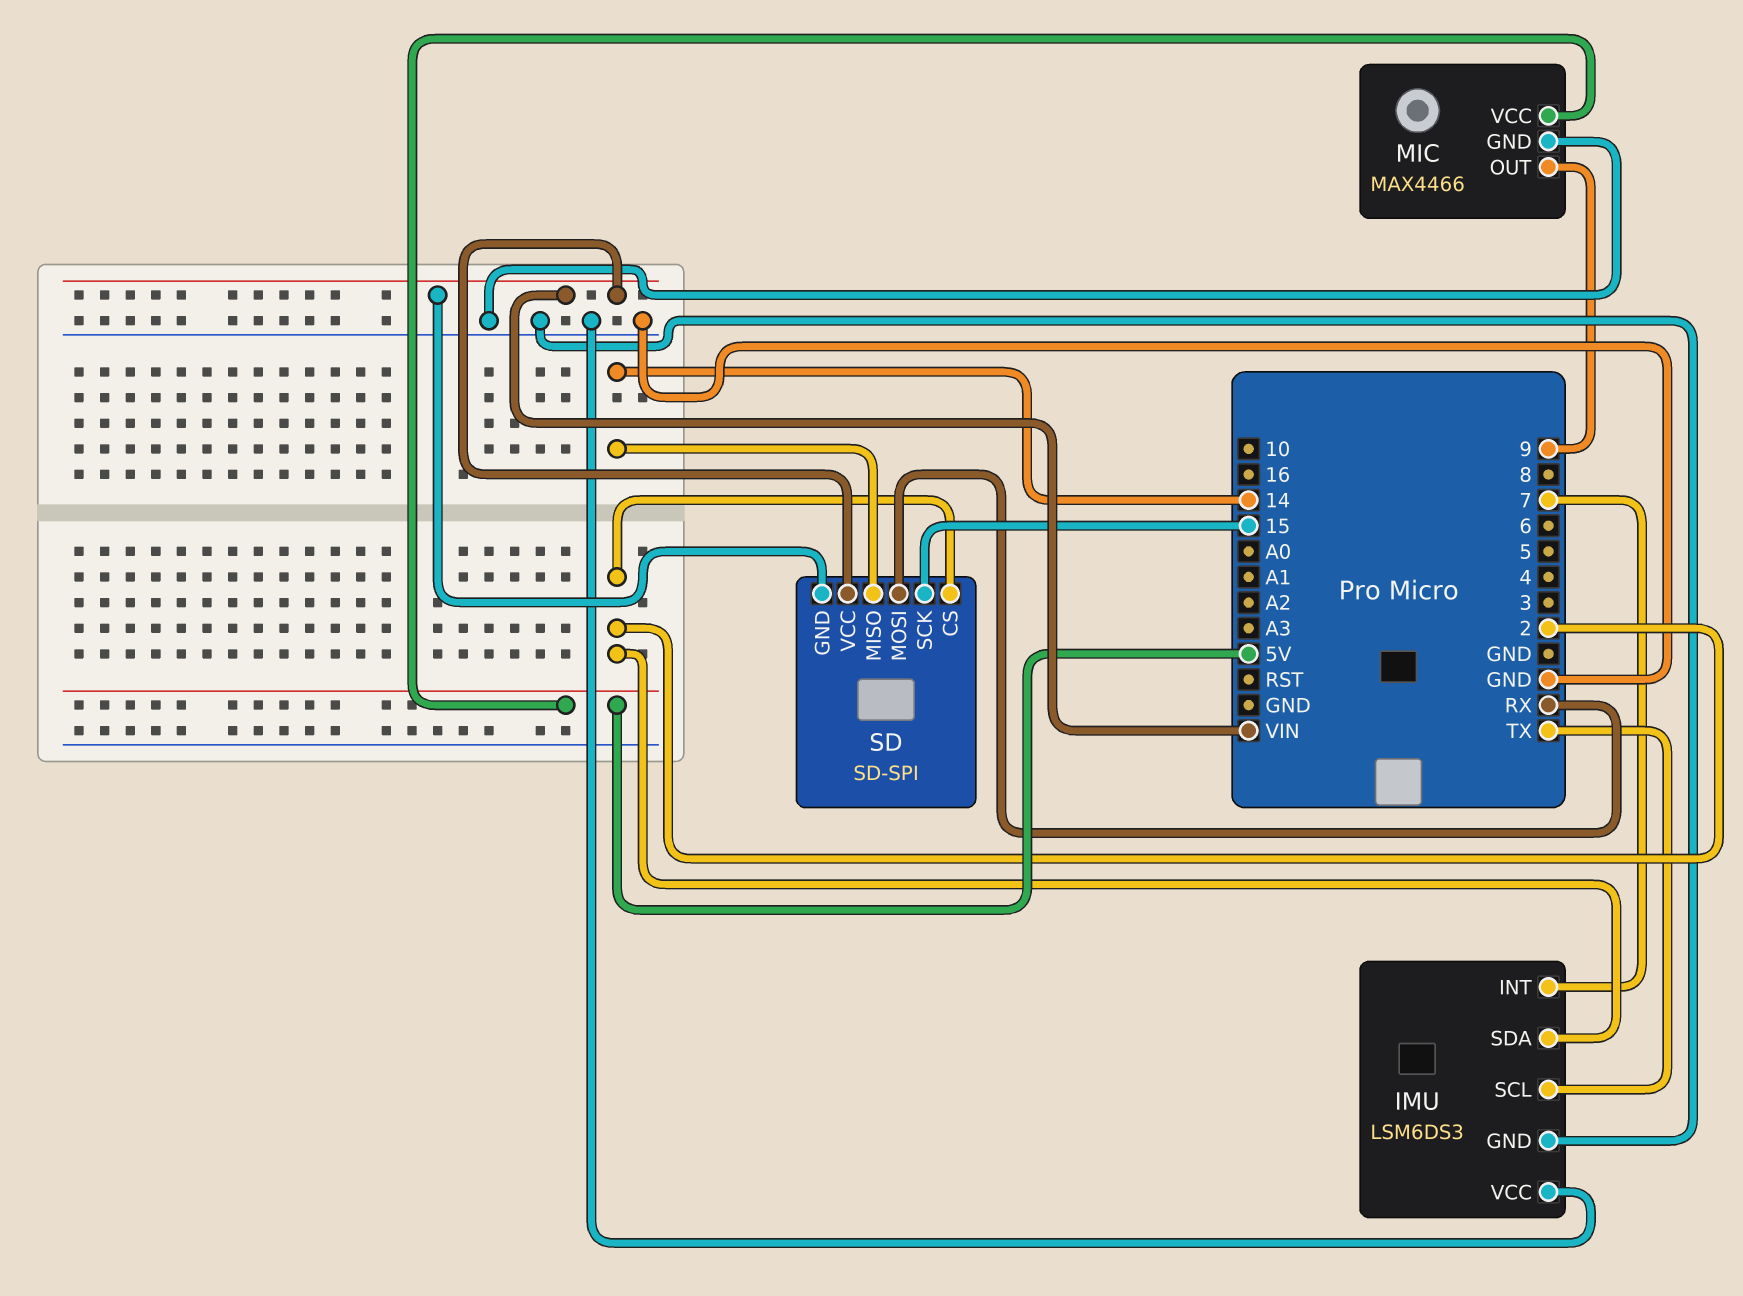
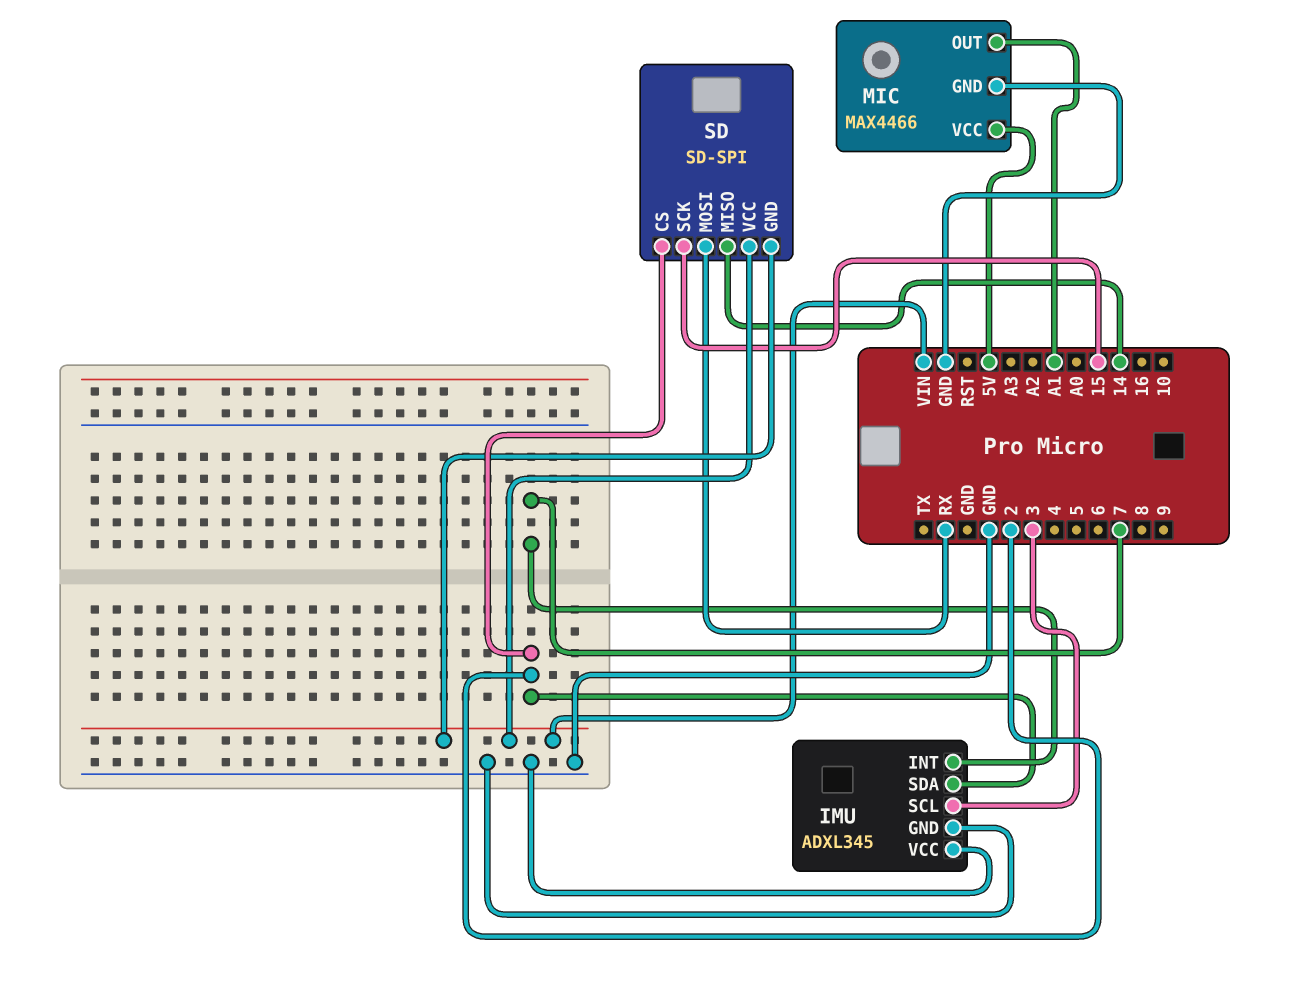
IMU: LSM6DS3 -> ADXL345
IMU pin SCL: TX -> 3
MIC pin OUT: 9 -> A1

